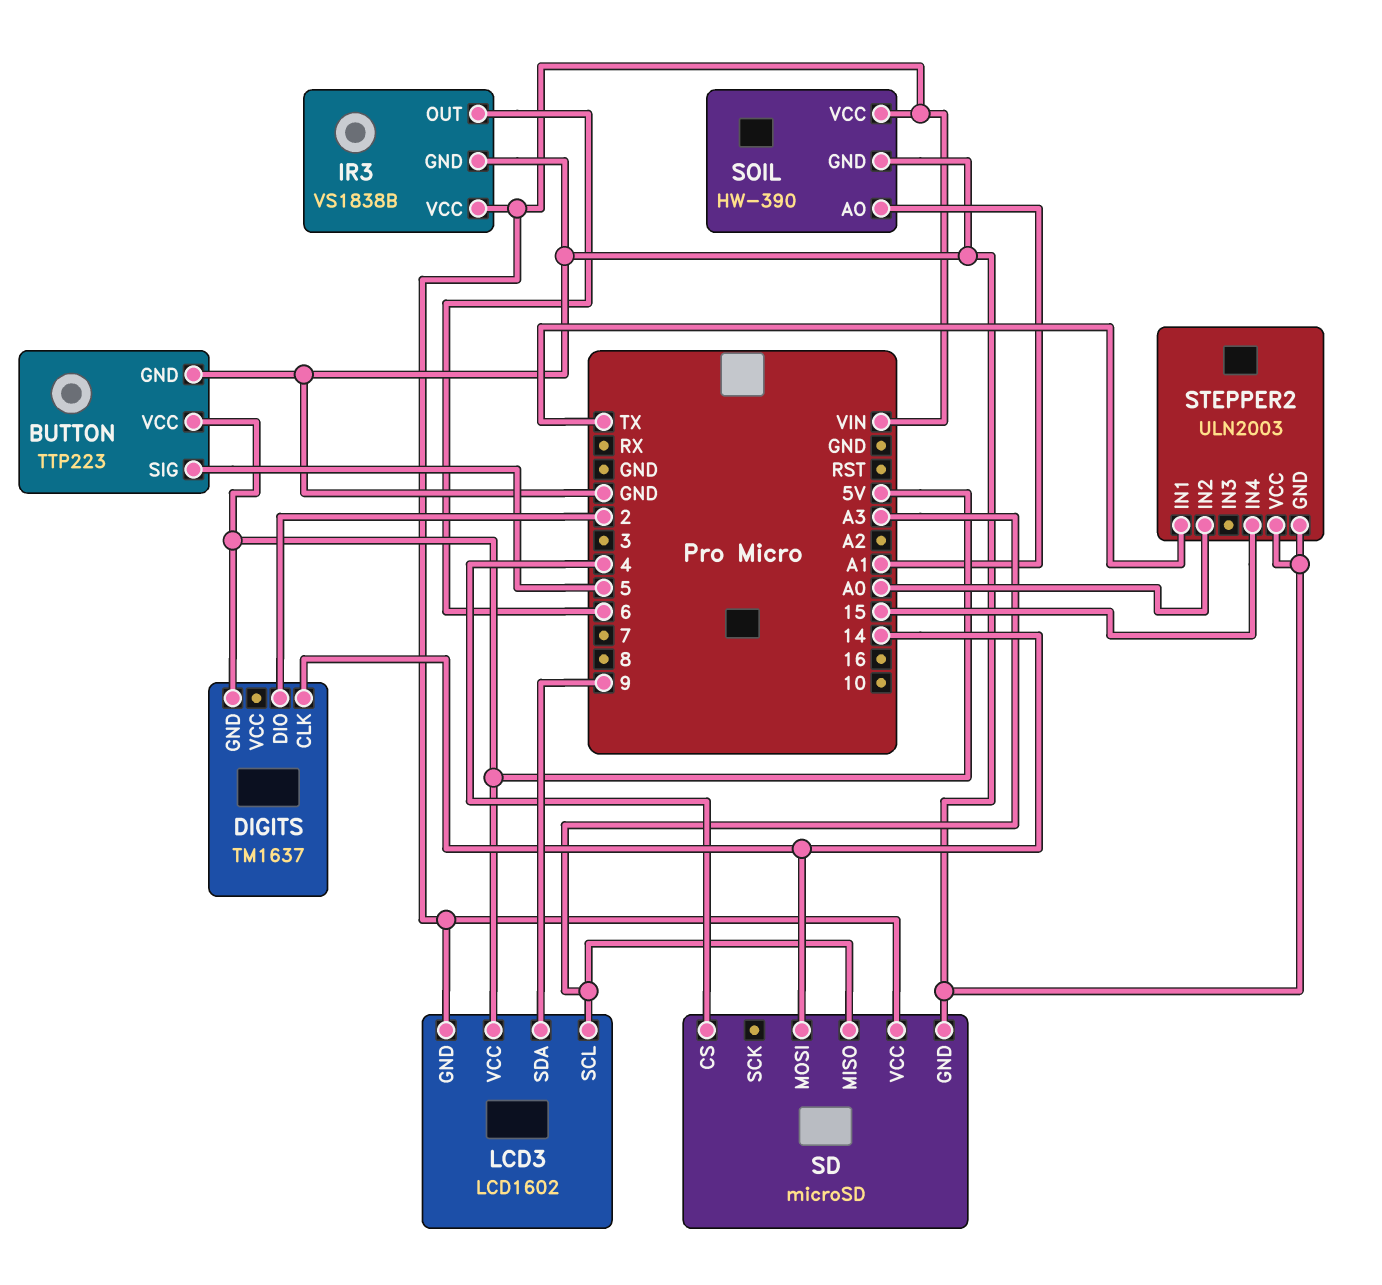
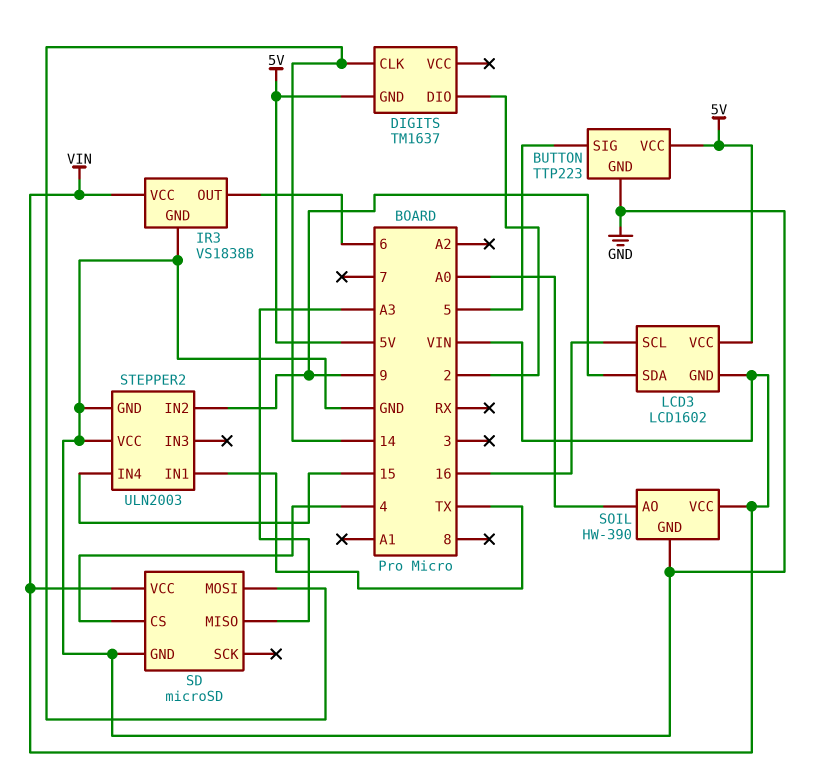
LCD3 pin SCL: A3 -> 16
SOIL pin AO: A1 -> A0
STEPPER2 pin IN2: A0 -> 9

